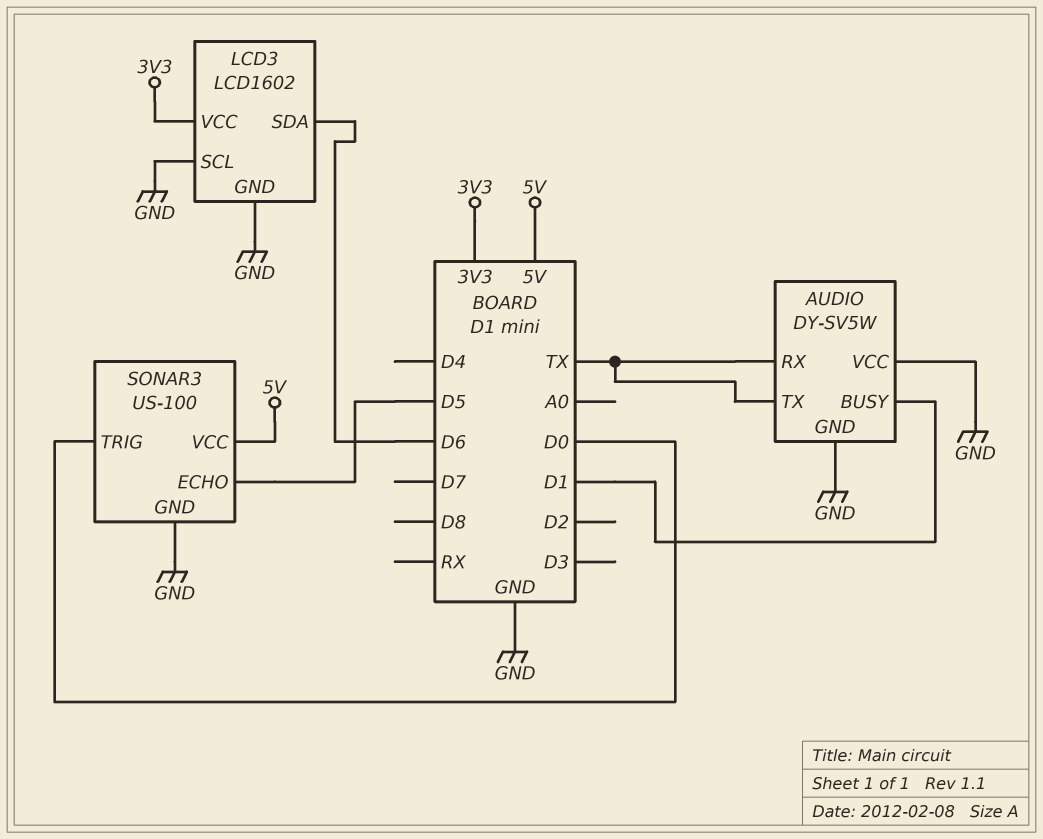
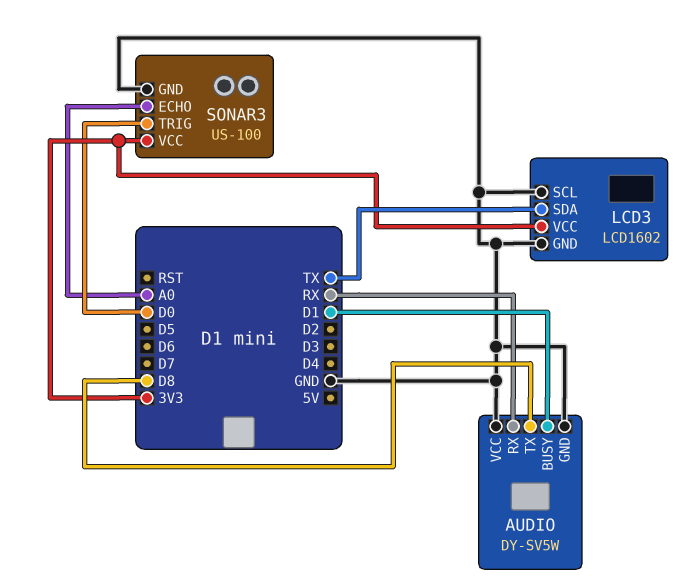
AUDIO pin RX: TX -> RX
AUDIO pin TX: TX -> D8
LCD3 pin SDA: D6 -> TX
SONAR3 pin ECHO: D5 -> A0
SONAR3 pin VCC: 5V -> 3V3

